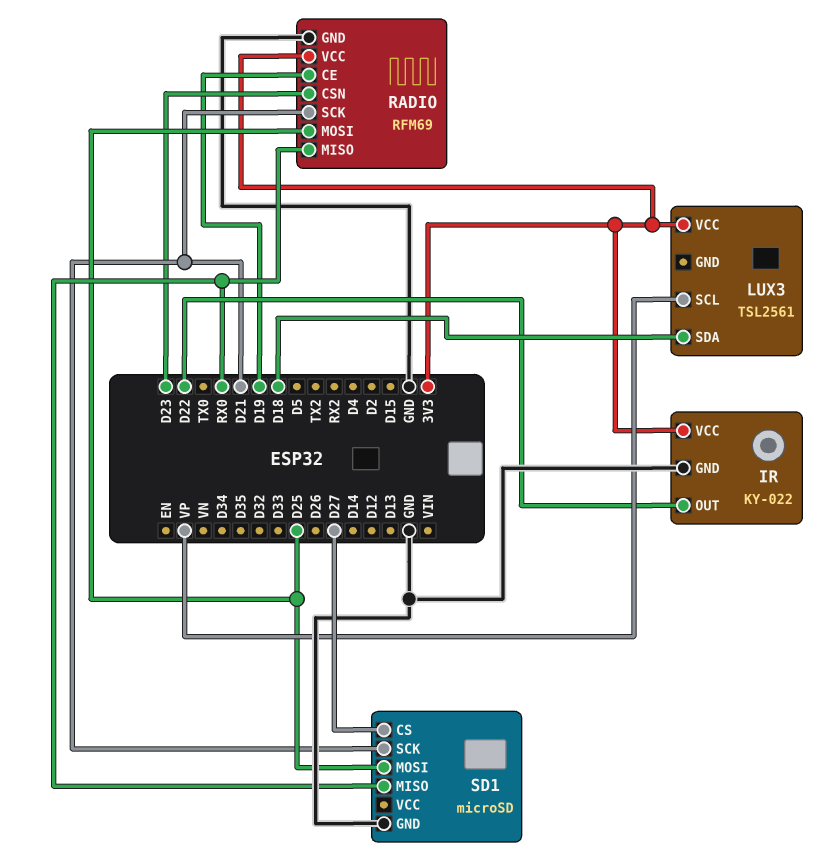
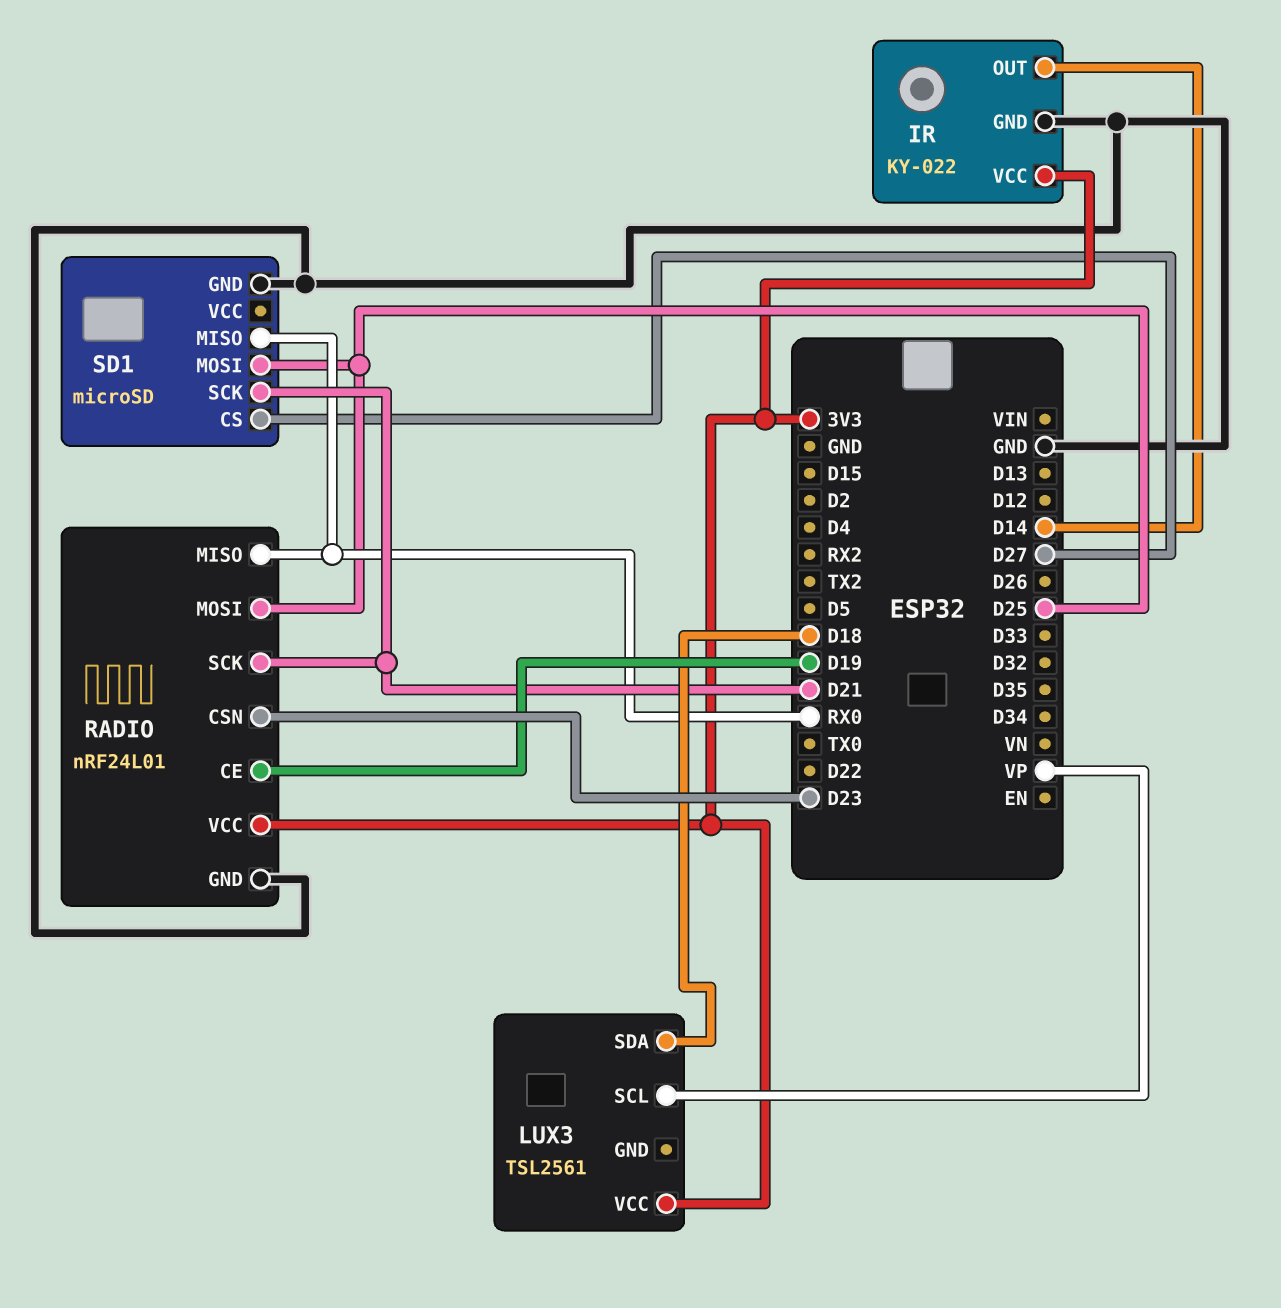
IR pin OUT: D22 -> D14
RADIO: RFM69 -> nRF24L01

